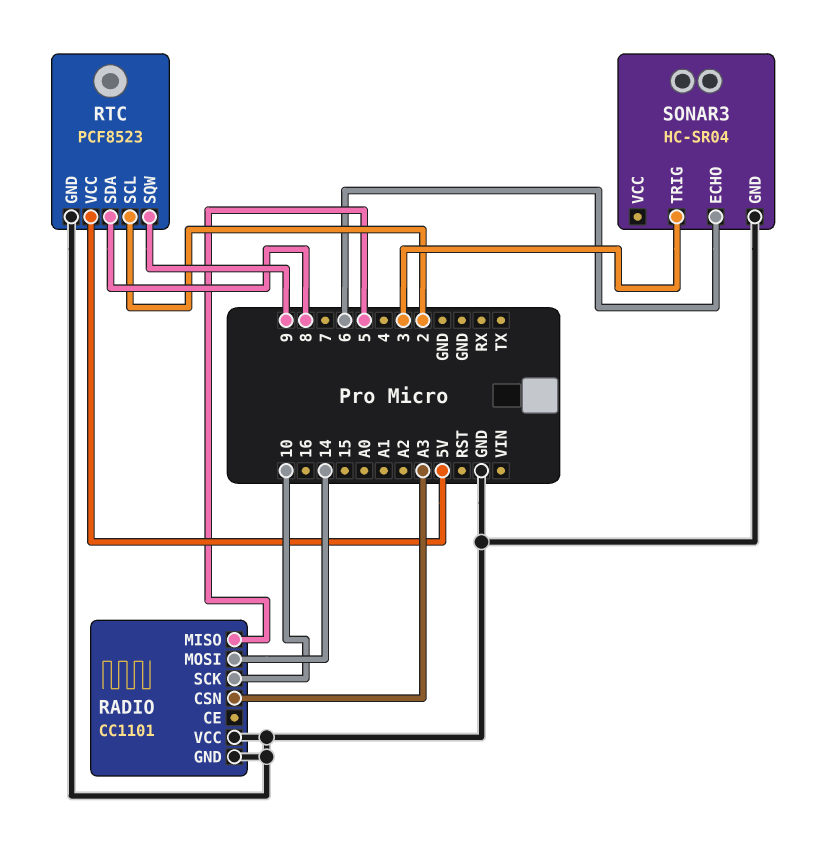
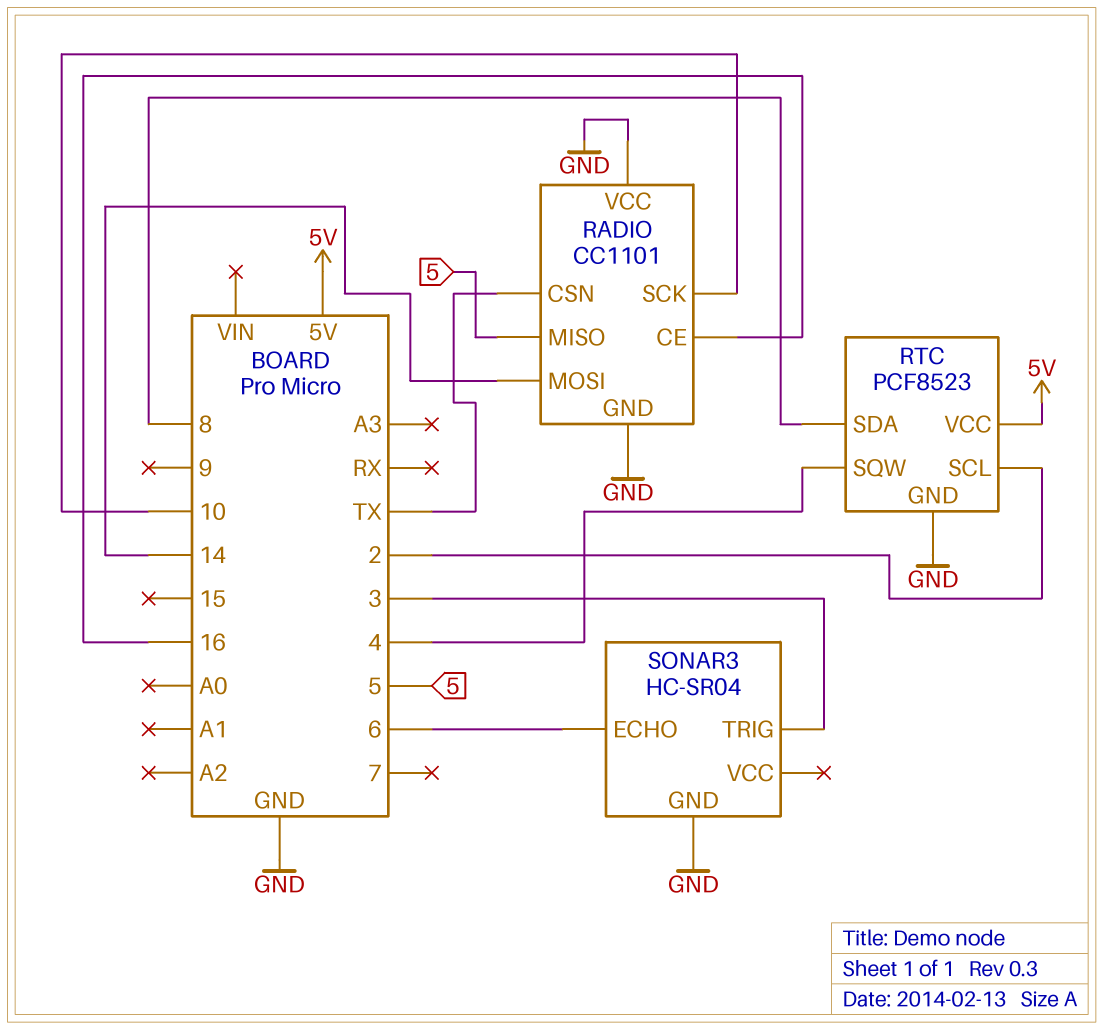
RADIO pin CE: none -> 16
RADIO pin CSN: A3 -> TX
RTC pin SQW: 9 -> 4

